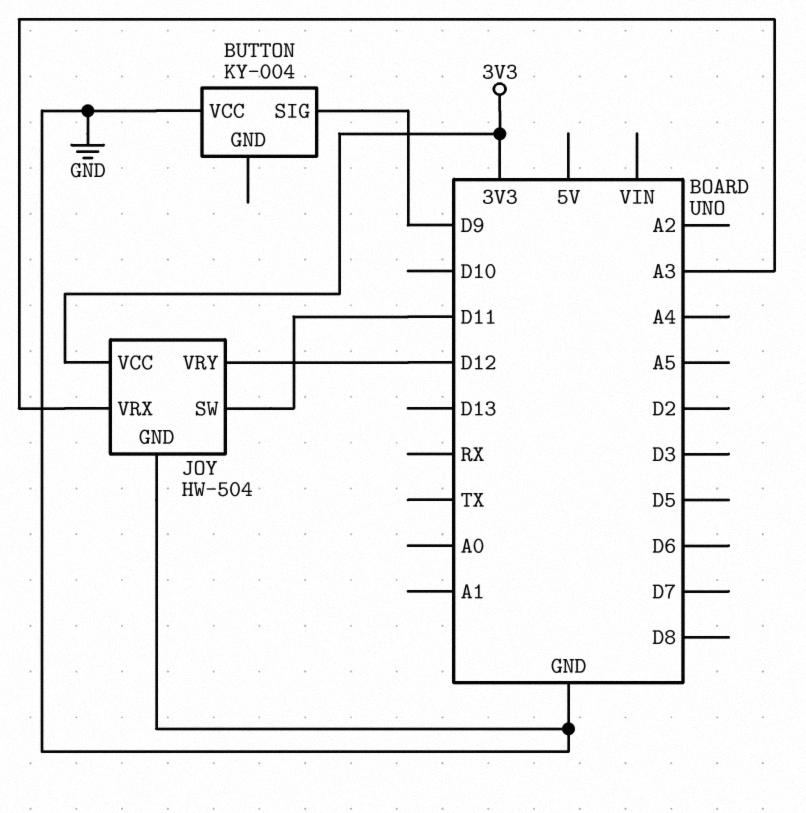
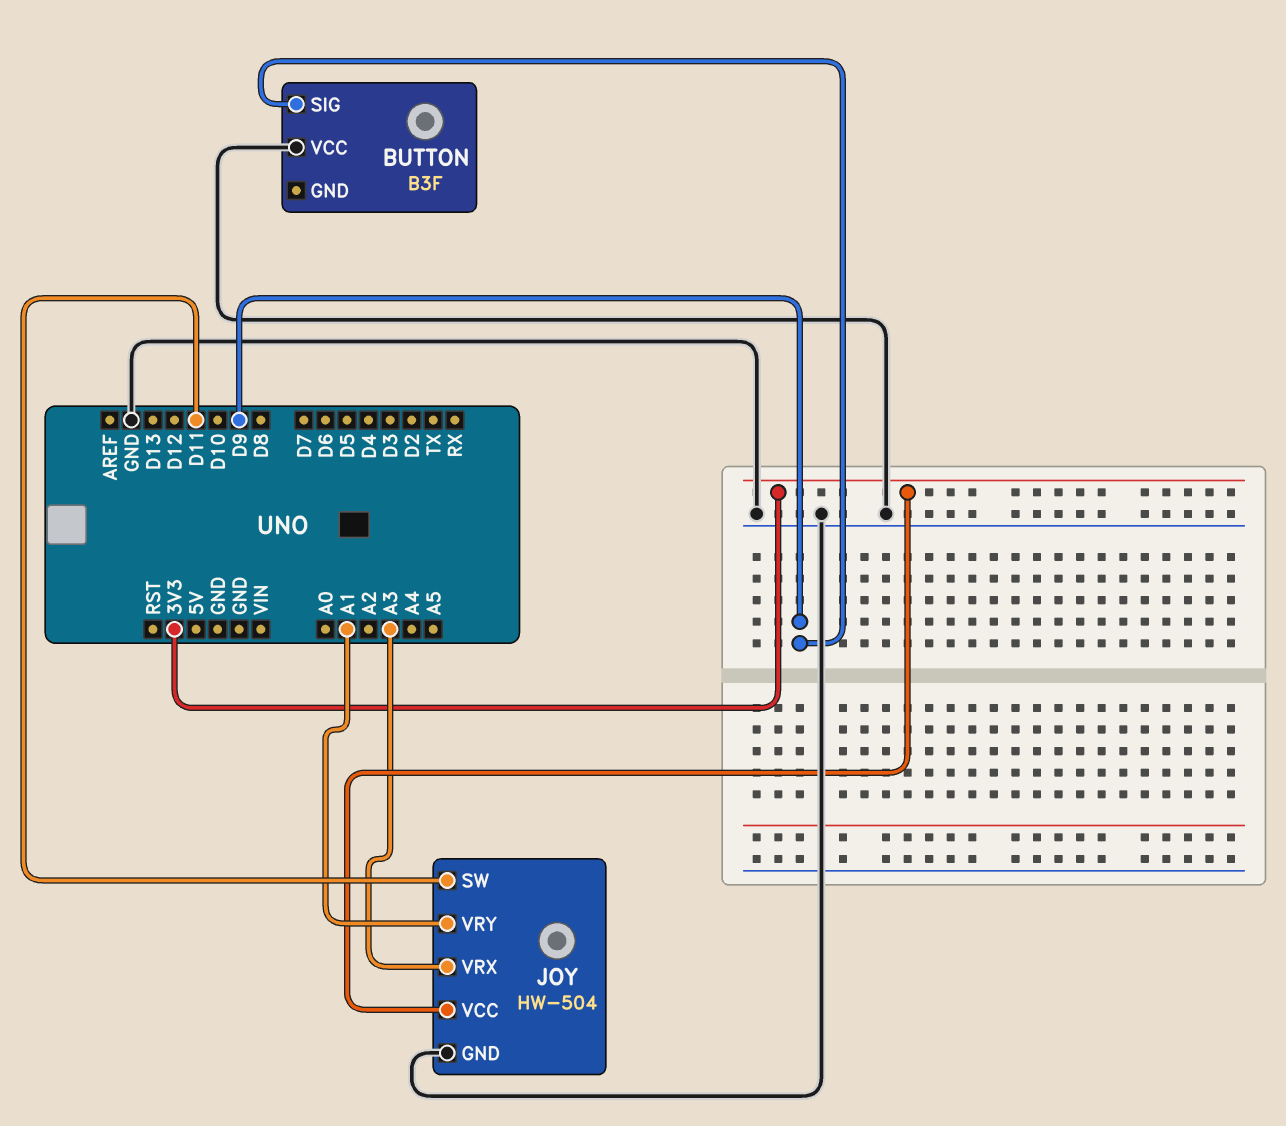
BUTTON: KY-004 -> B3F
JOY pin VRY: D12 -> A1

